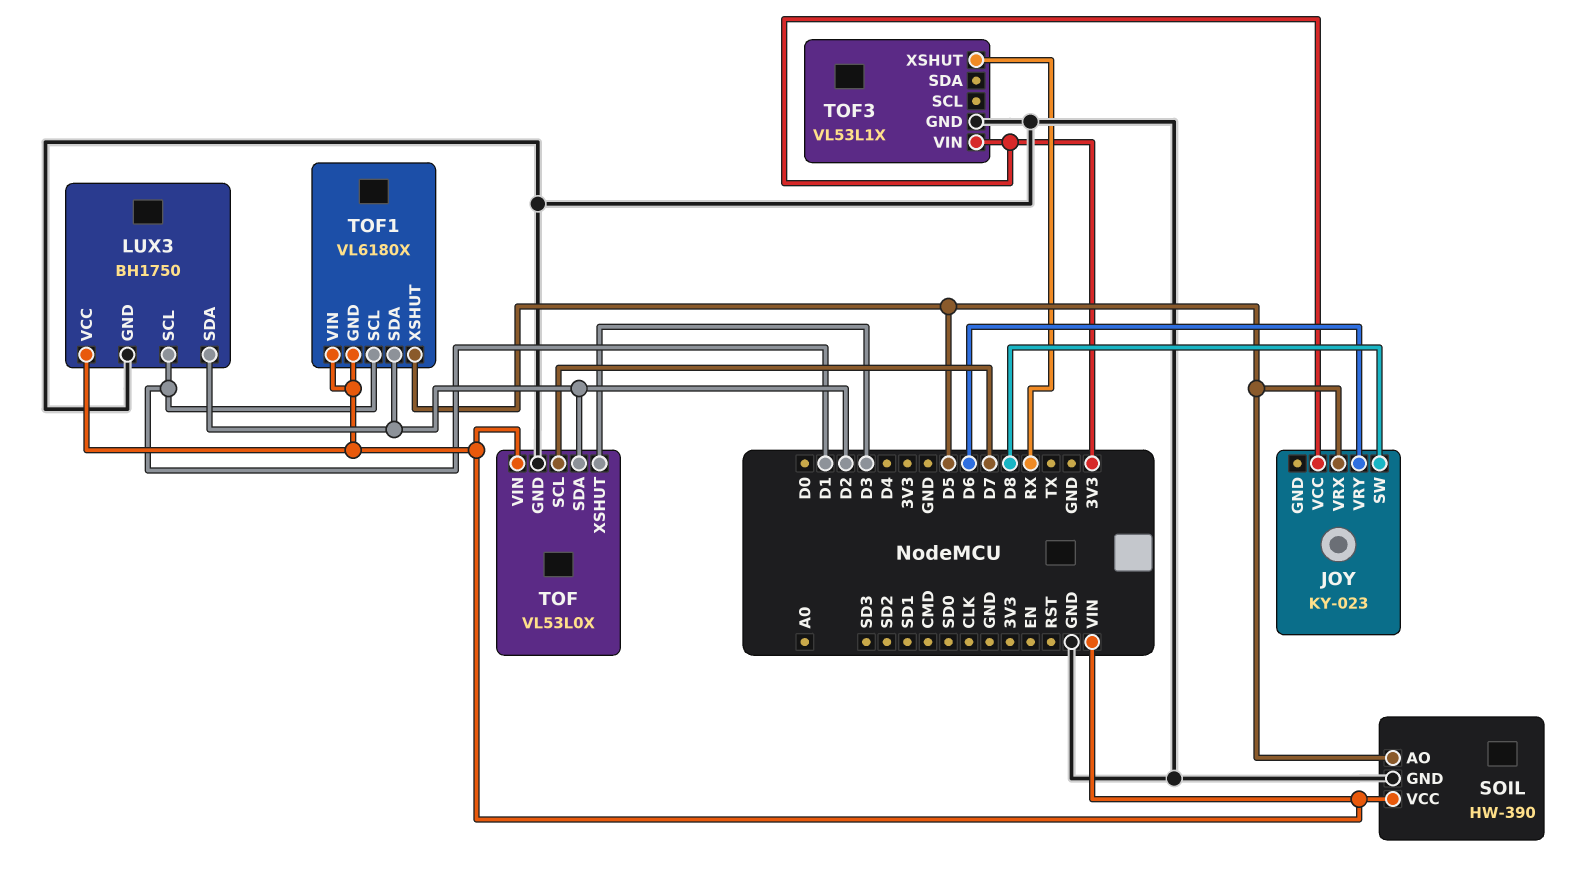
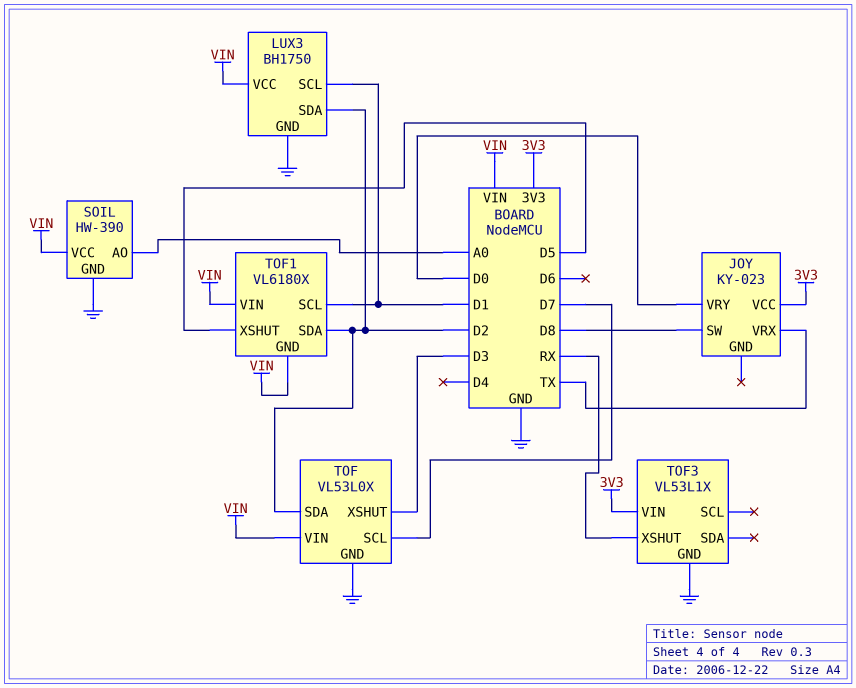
JOY pin VRX: D5 -> TX
JOY pin VRY: D6 -> D0
SOIL pin AO: D5 -> A0

